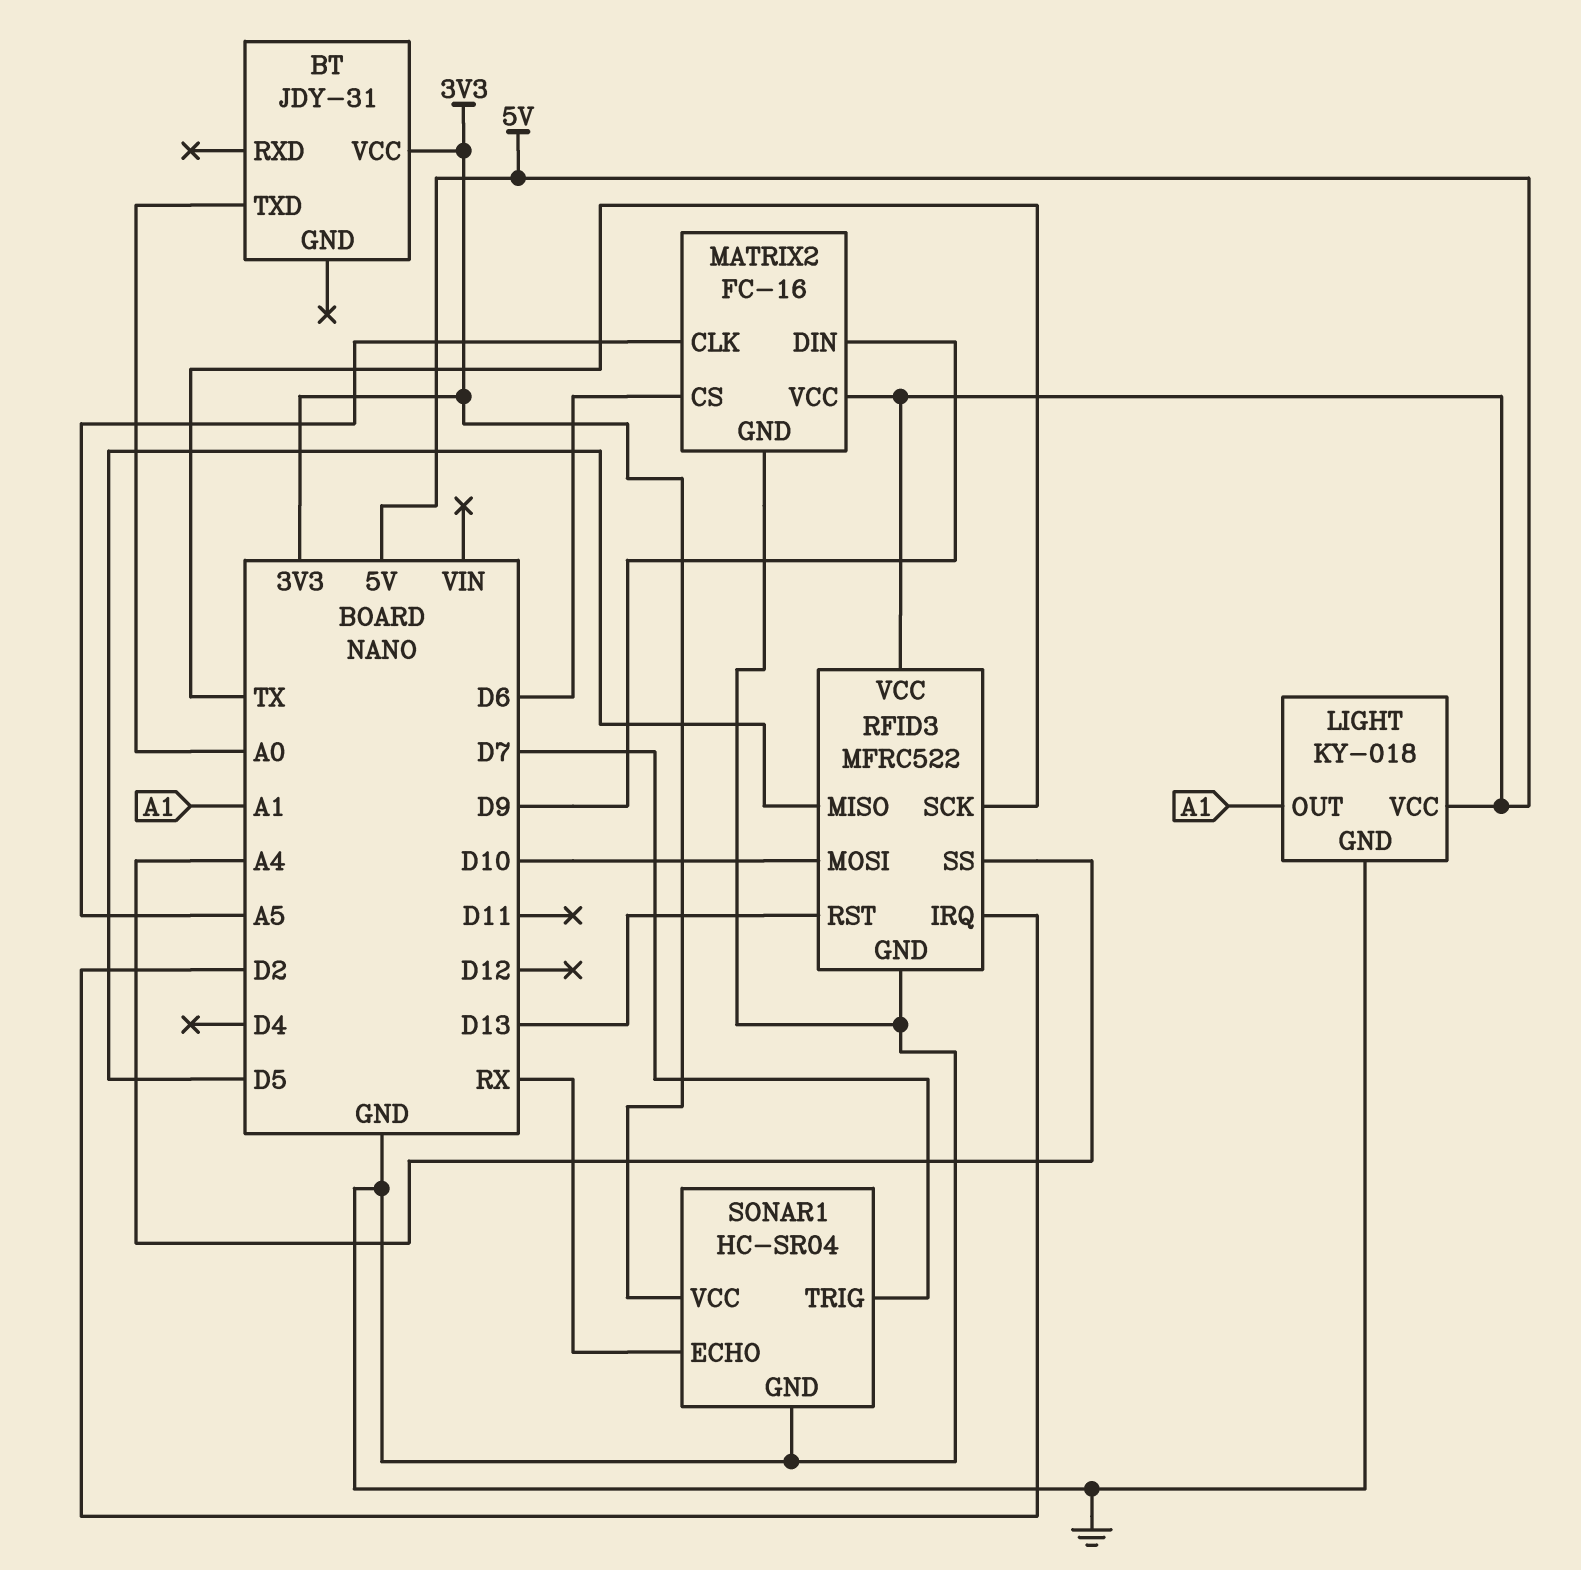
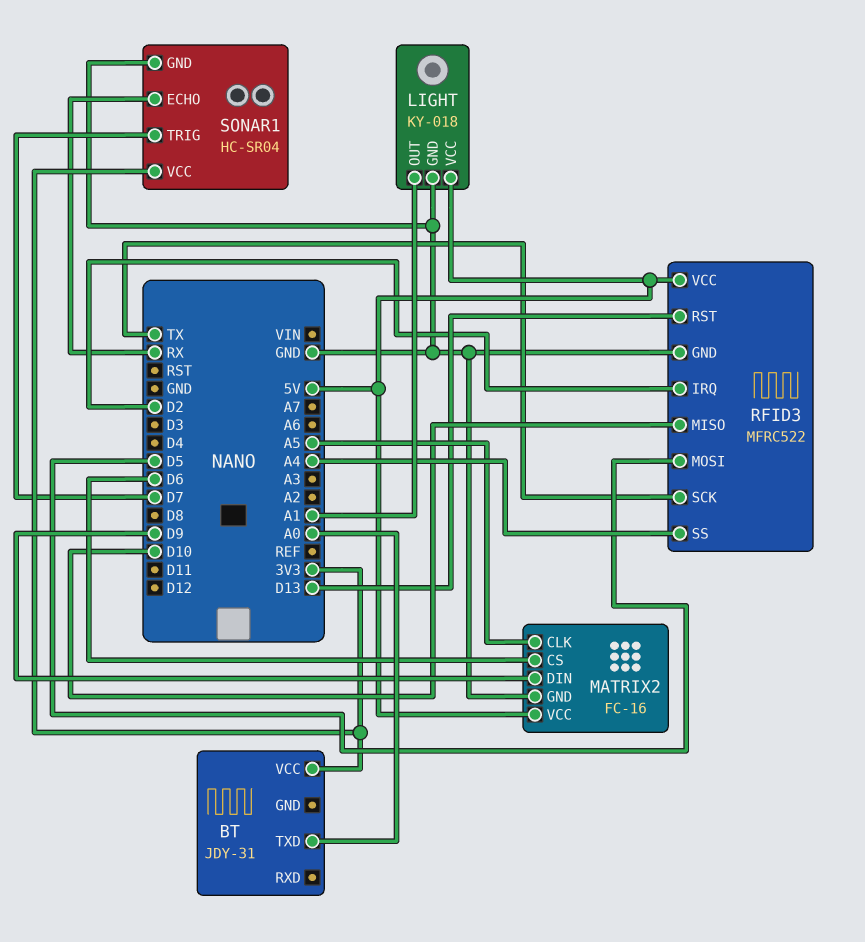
RFID3 pin MISO: D5 -> D10
RFID3 pin MOSI: D10 -> D5

